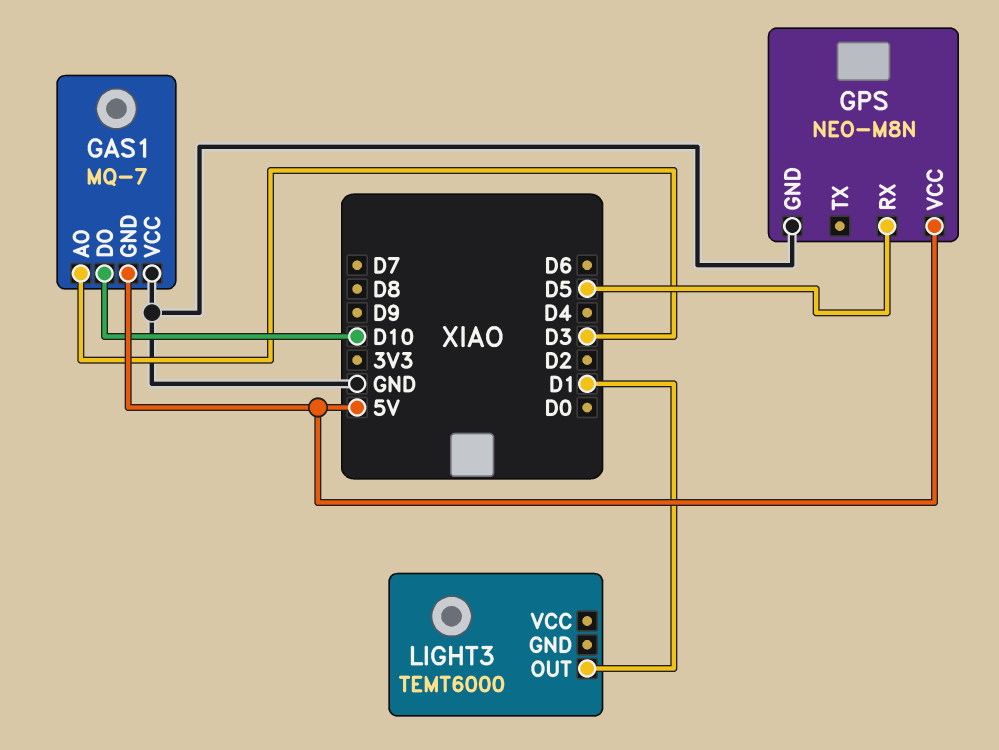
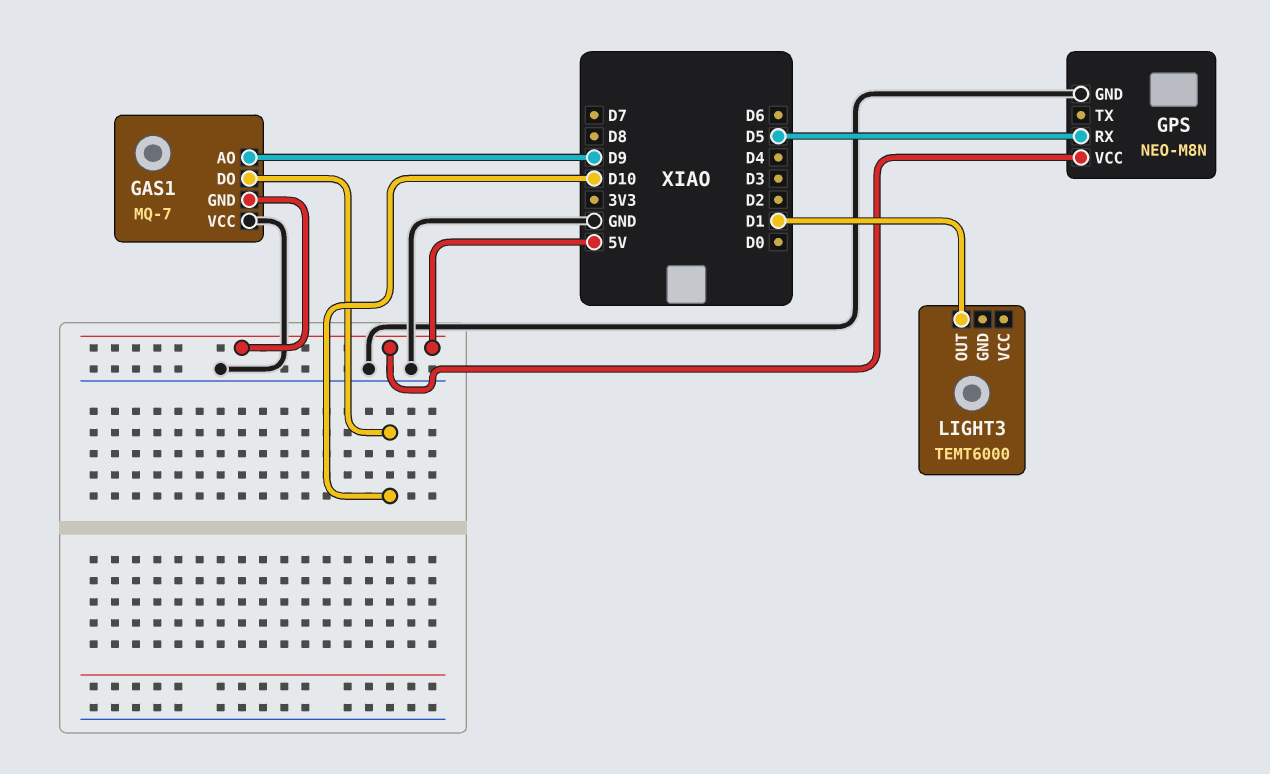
GAS1 pin AO: D3 -> D9

